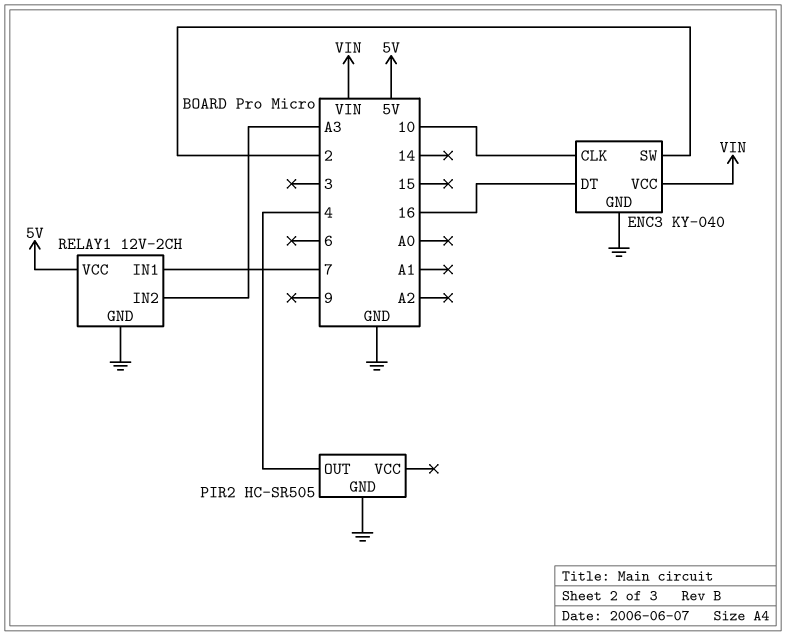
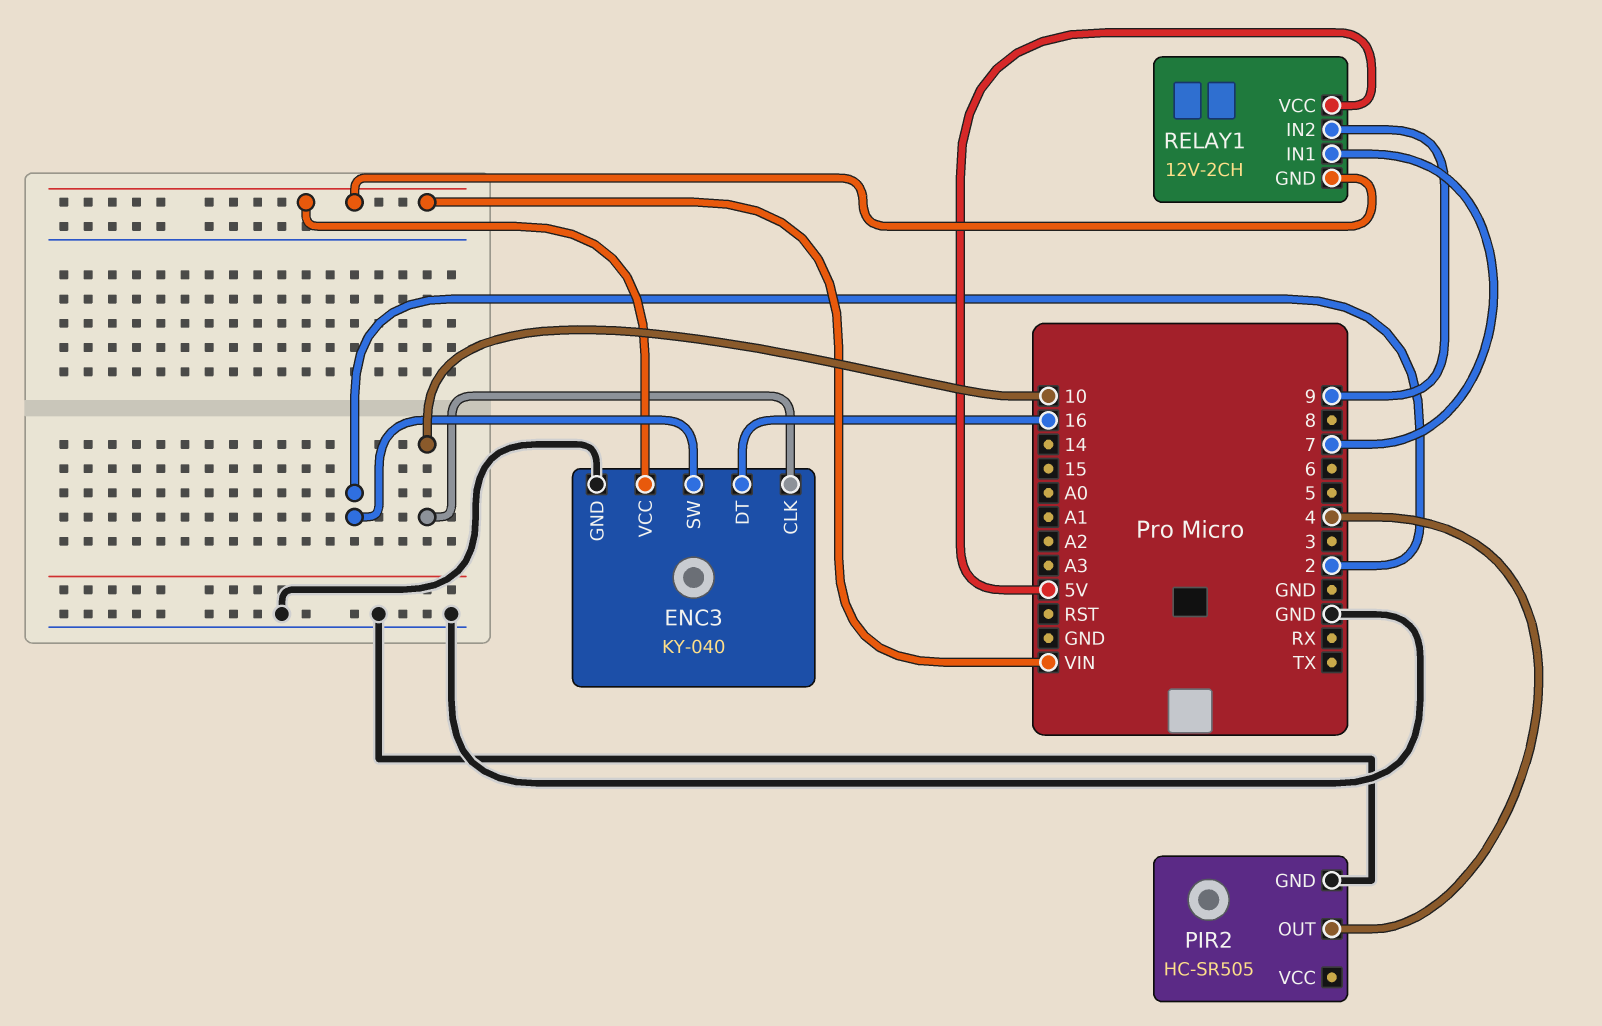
RELAY1 pin GND: GND -> VIN
RELAY1 pin IN2: A3 -> 9

